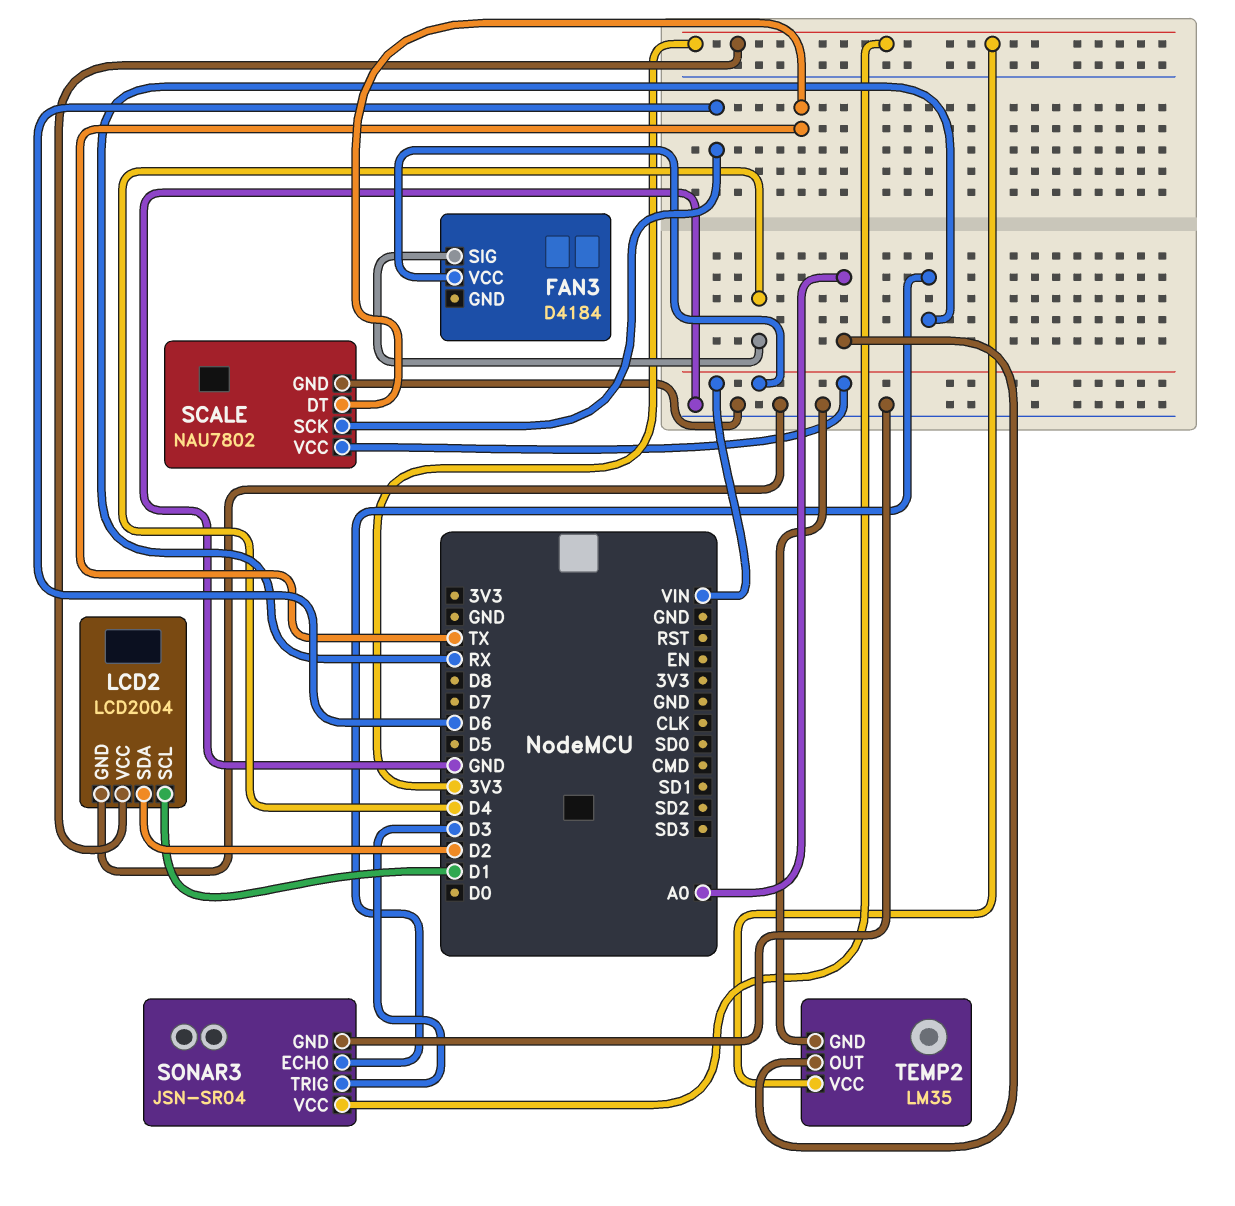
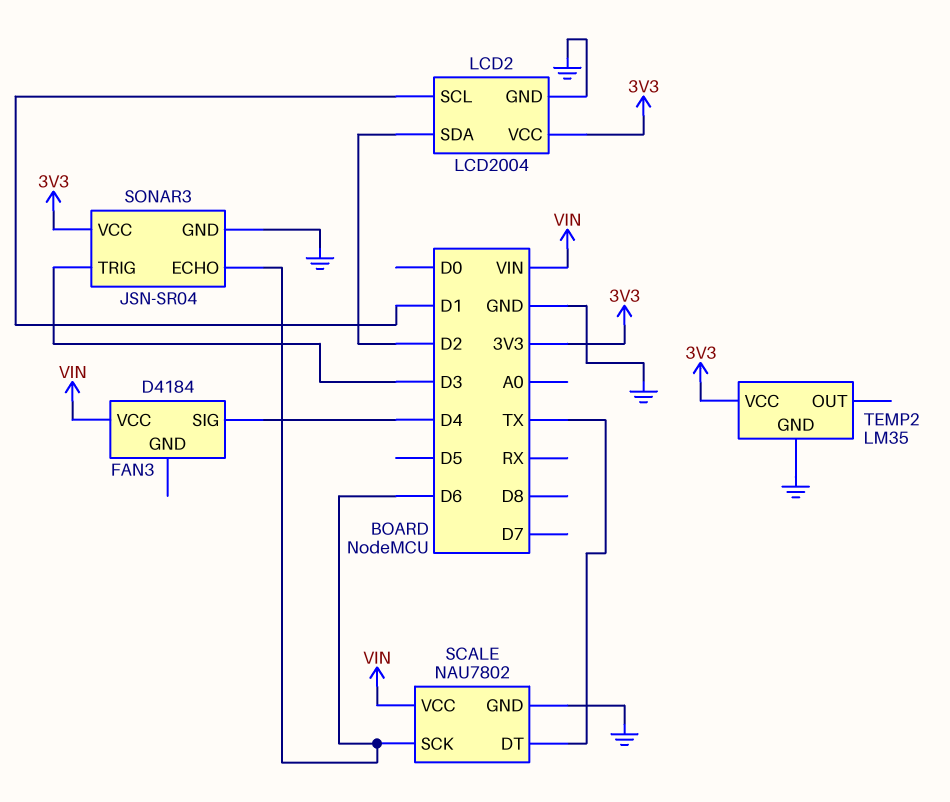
SONAR3 pin ECHO: RX -> D6
TEMP2 pin OUT: A0 -> none

